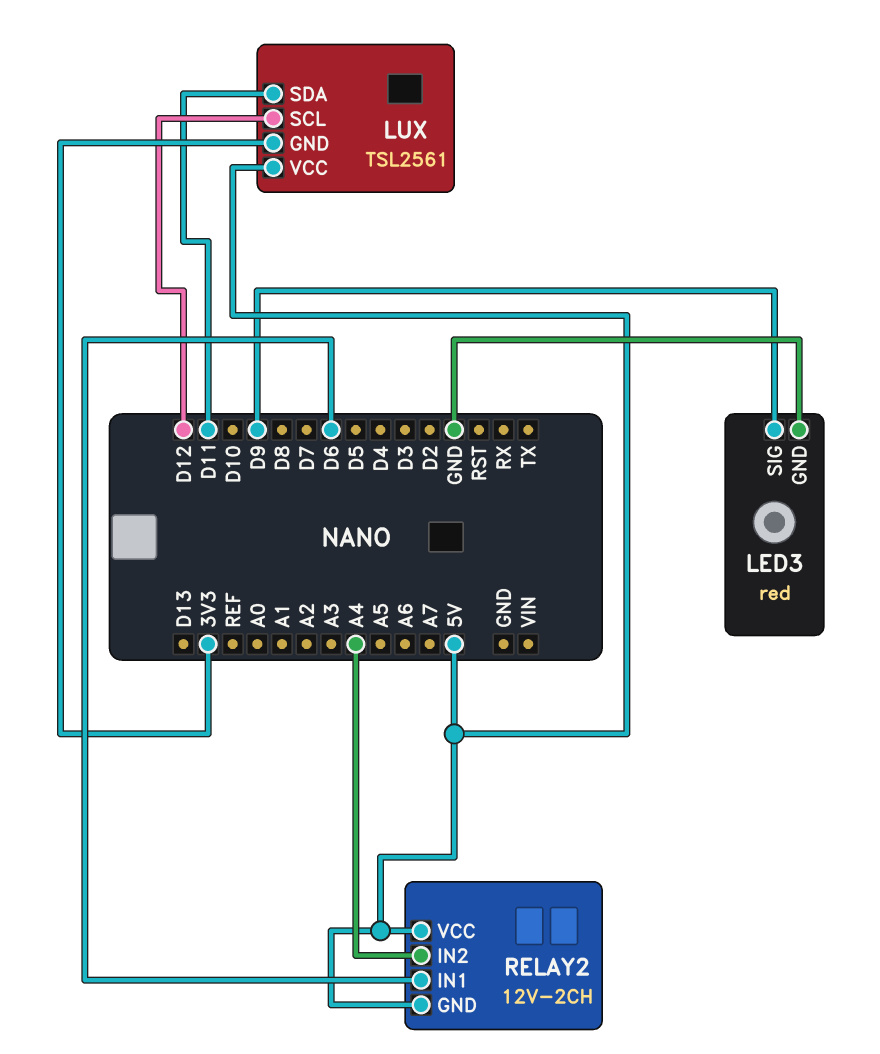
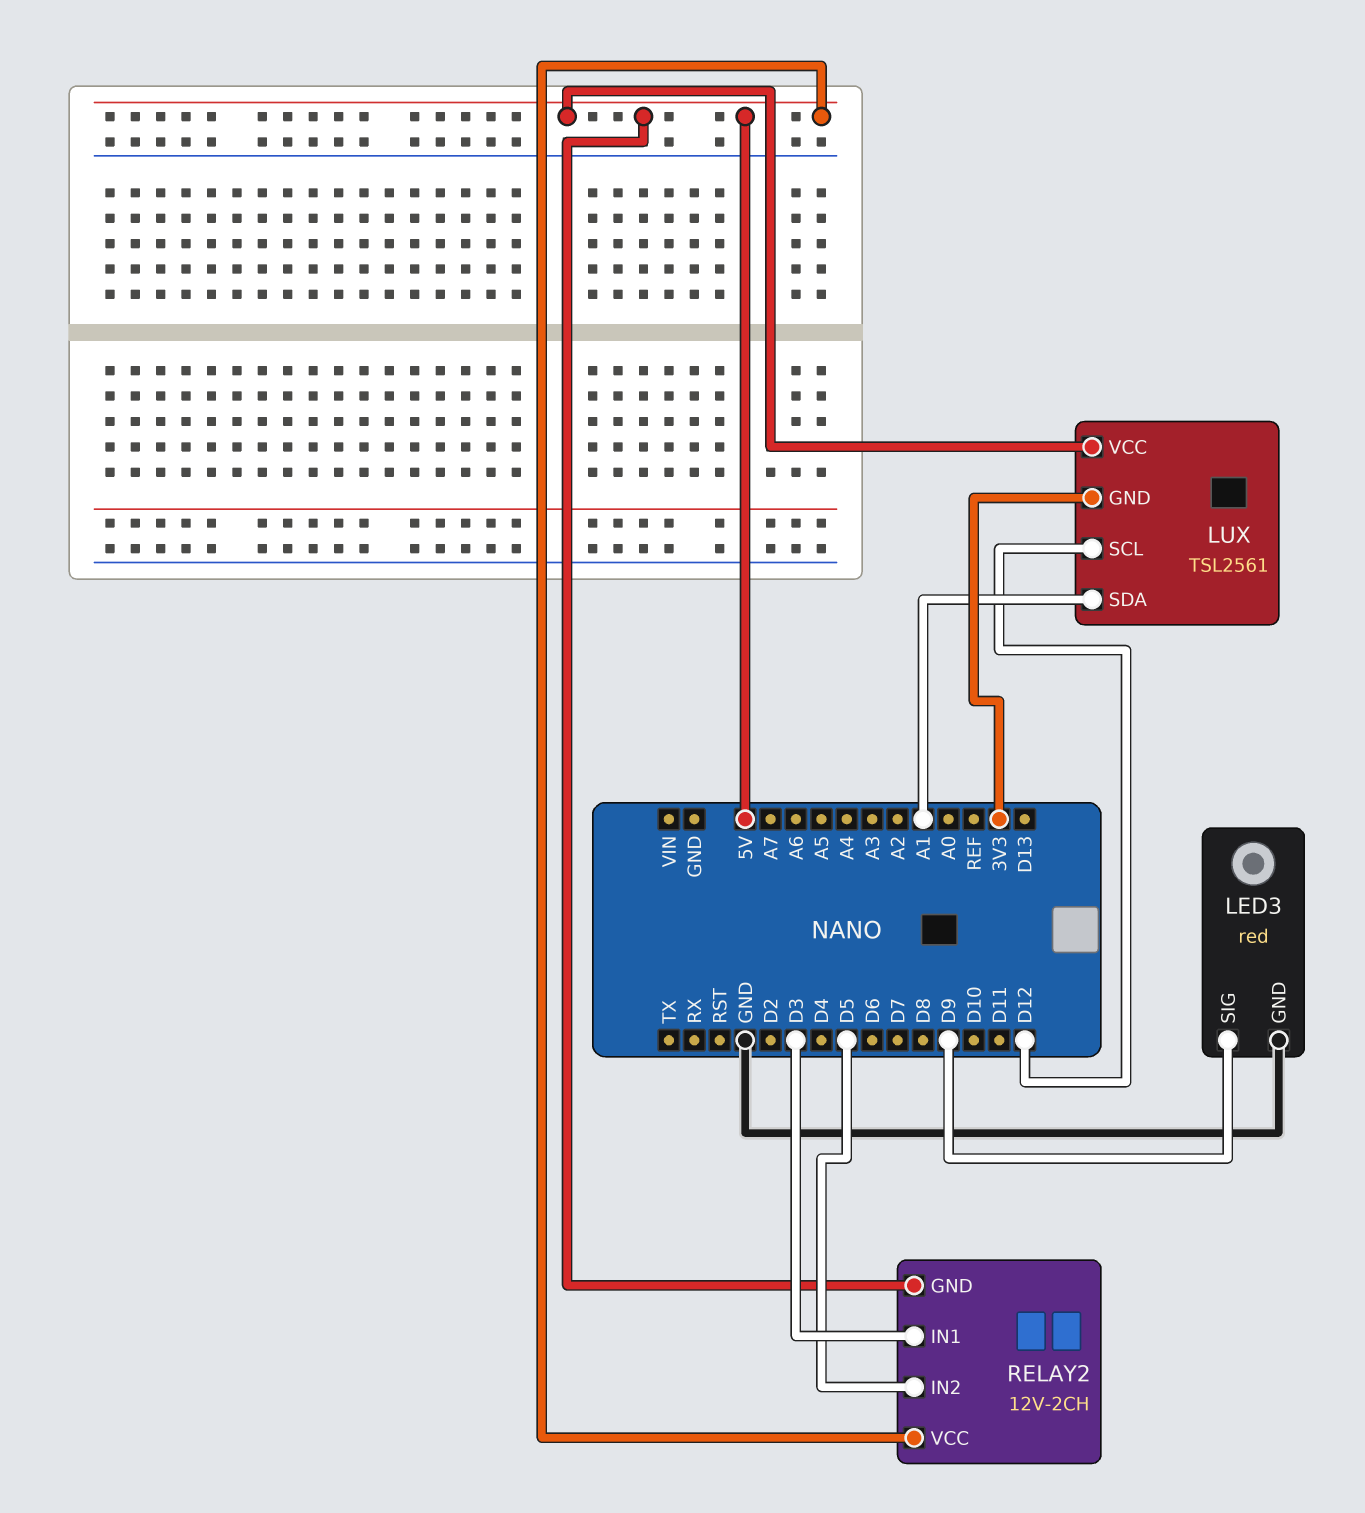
LUX pin SDA: D11 -> A1
RELAY2 pin IN1: D6 -> D3
RELAY2 pin IN2: A4 -> D5

